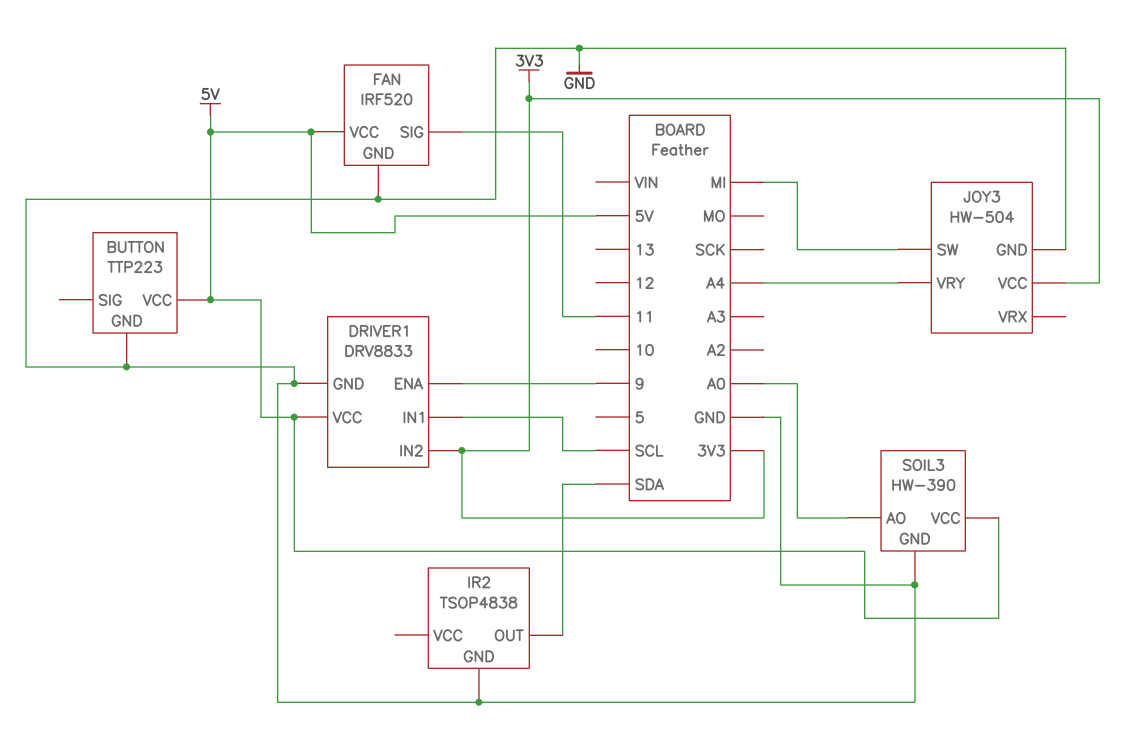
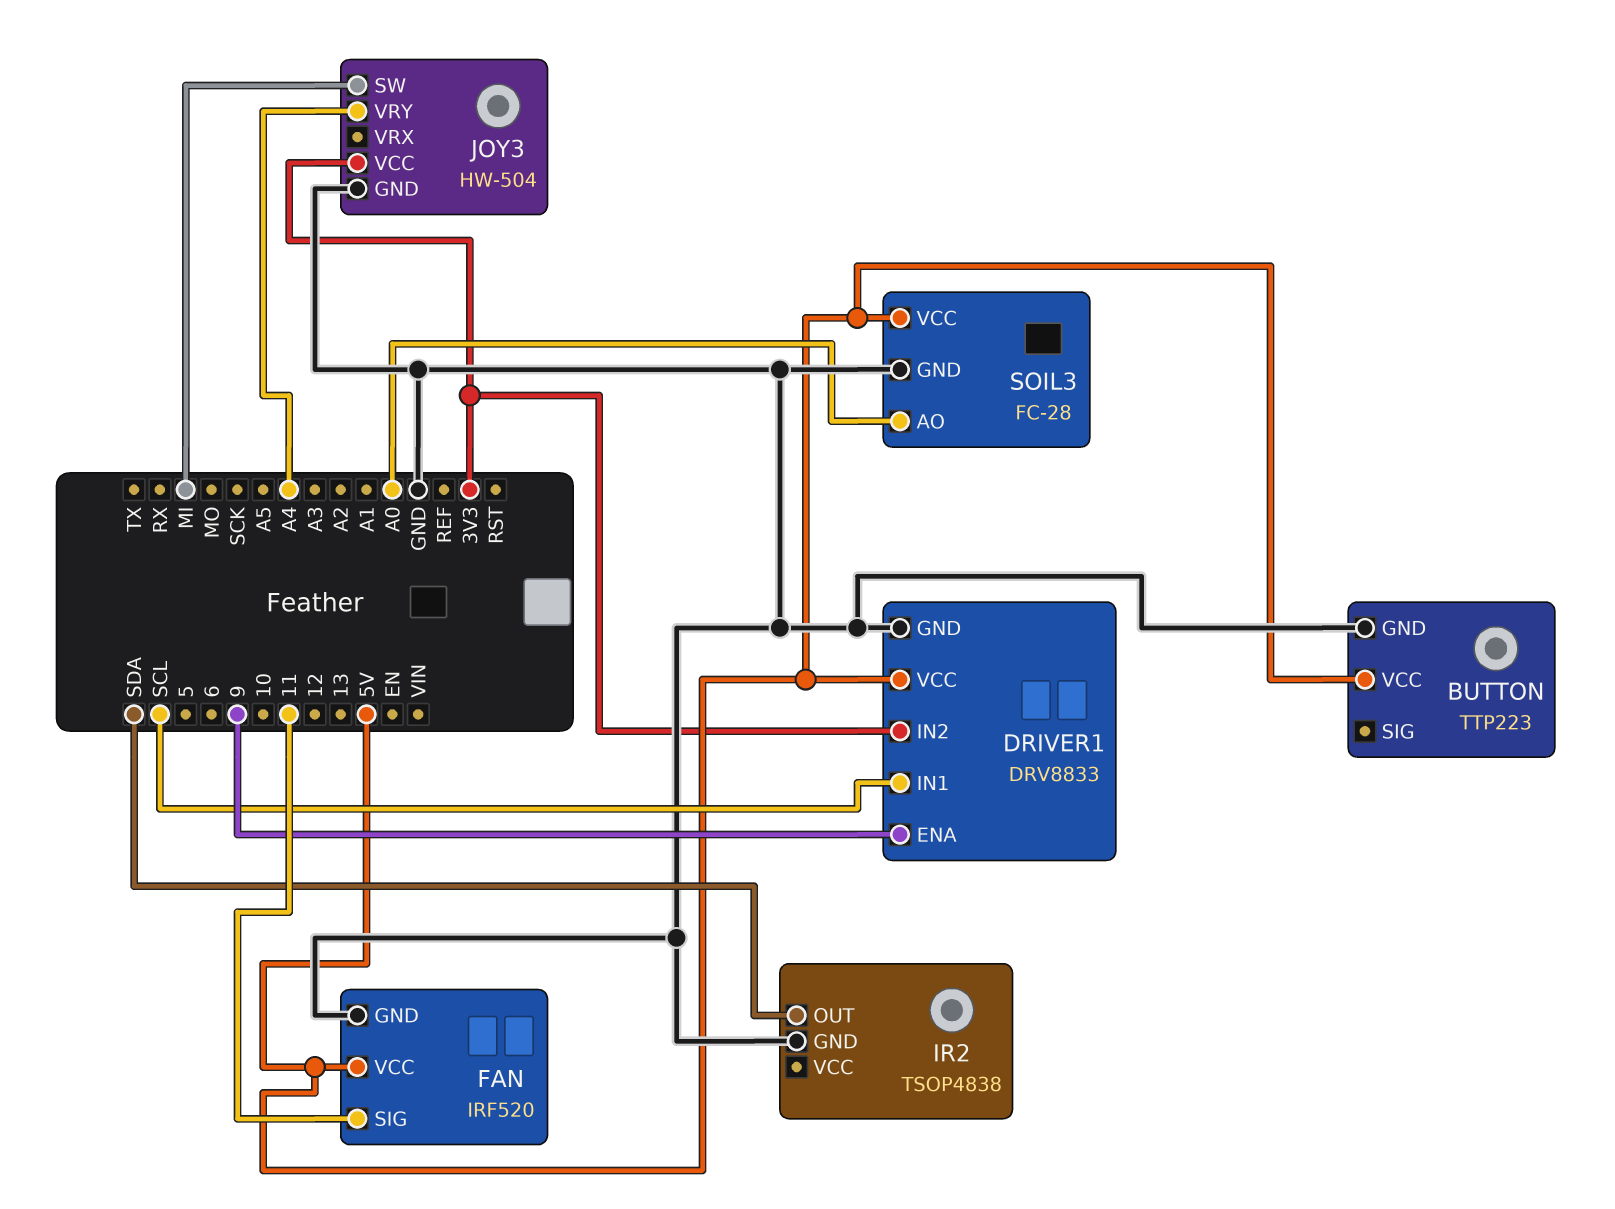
SOIL3: HW-390 -> FC-28

